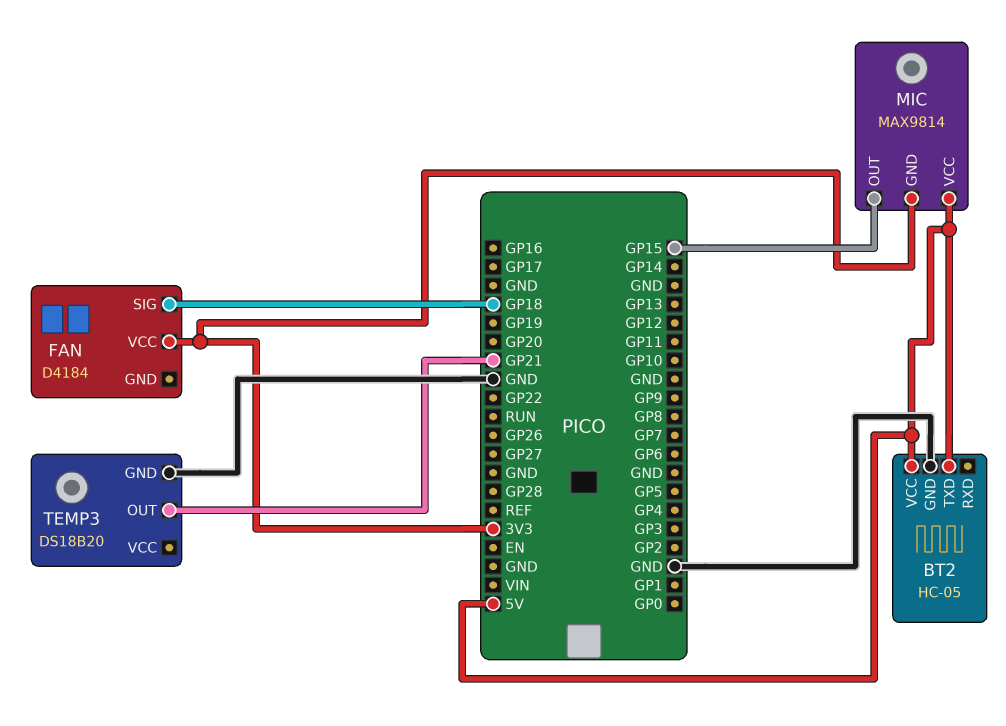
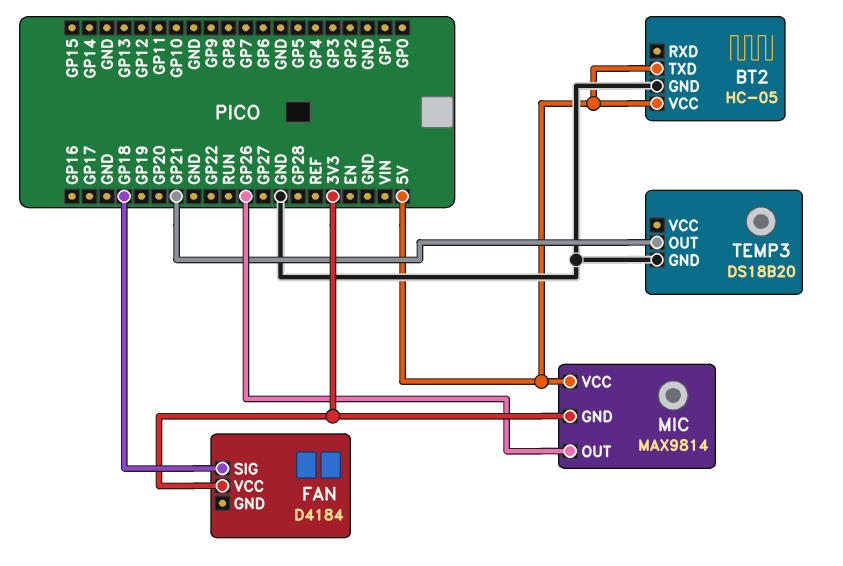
MIC pin OUT: GP15 -> GP26

